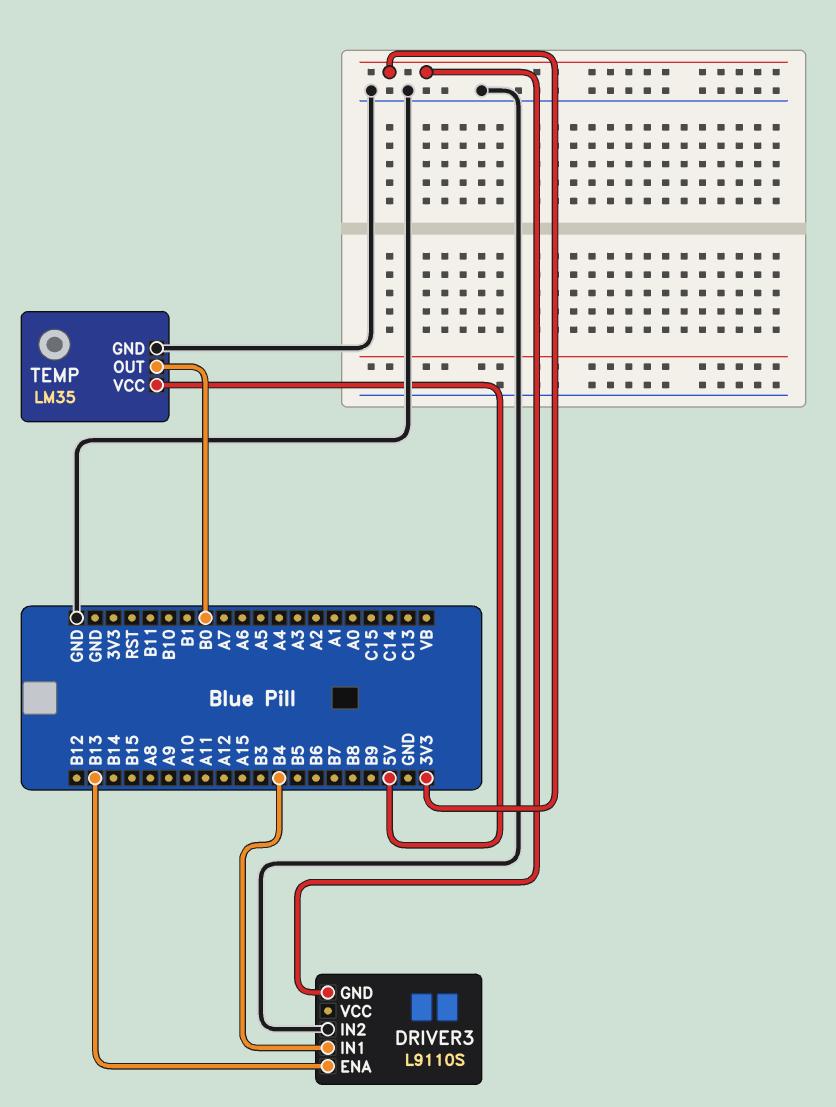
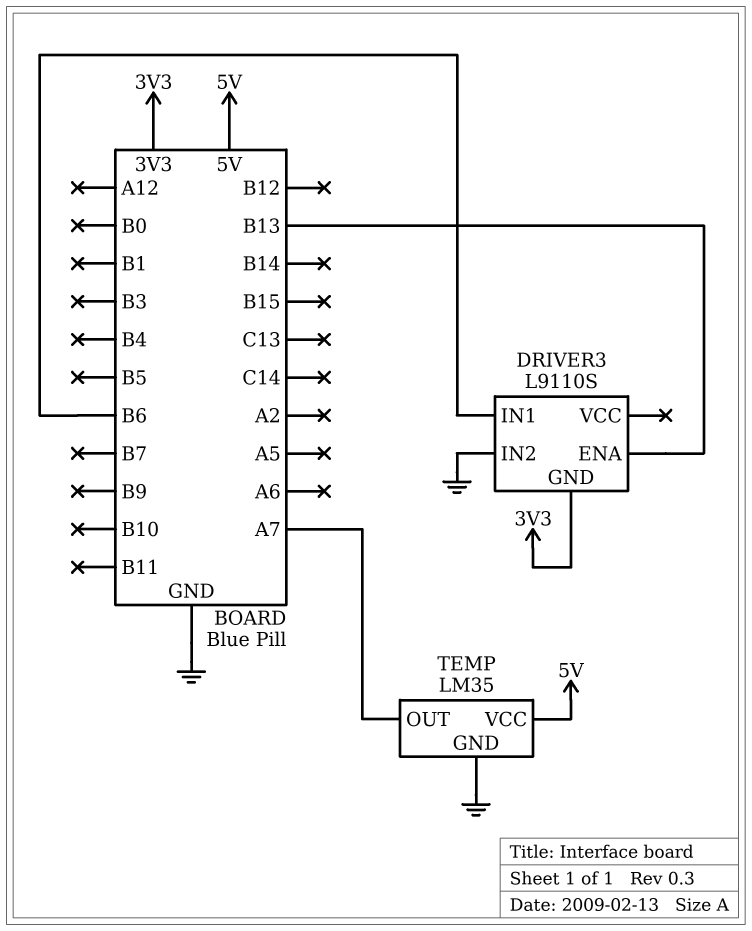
DRIVER3 pin IN1: B4 -> B6
TEMP pin OUT: B0 -> A7

